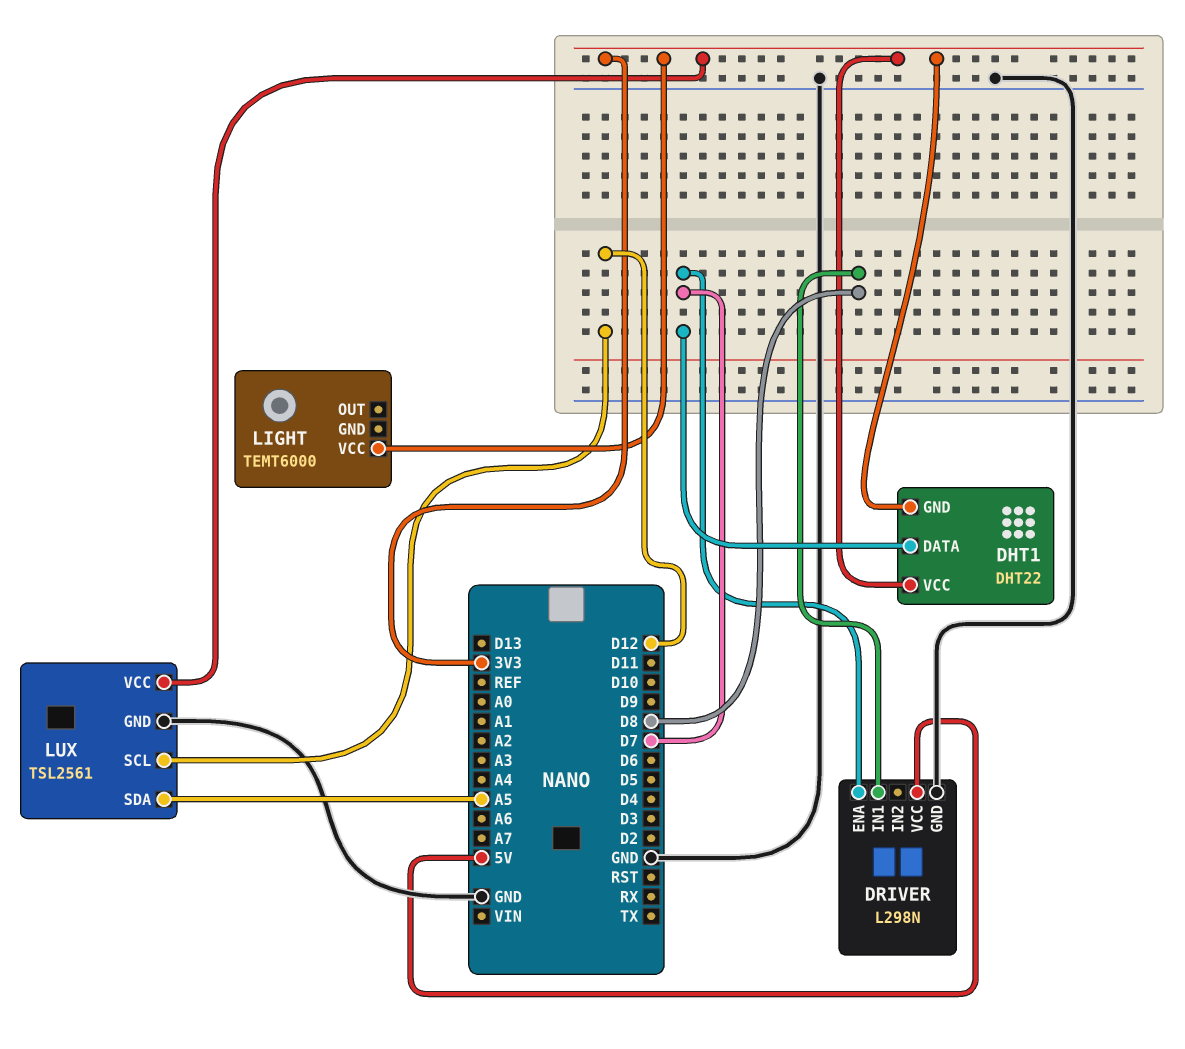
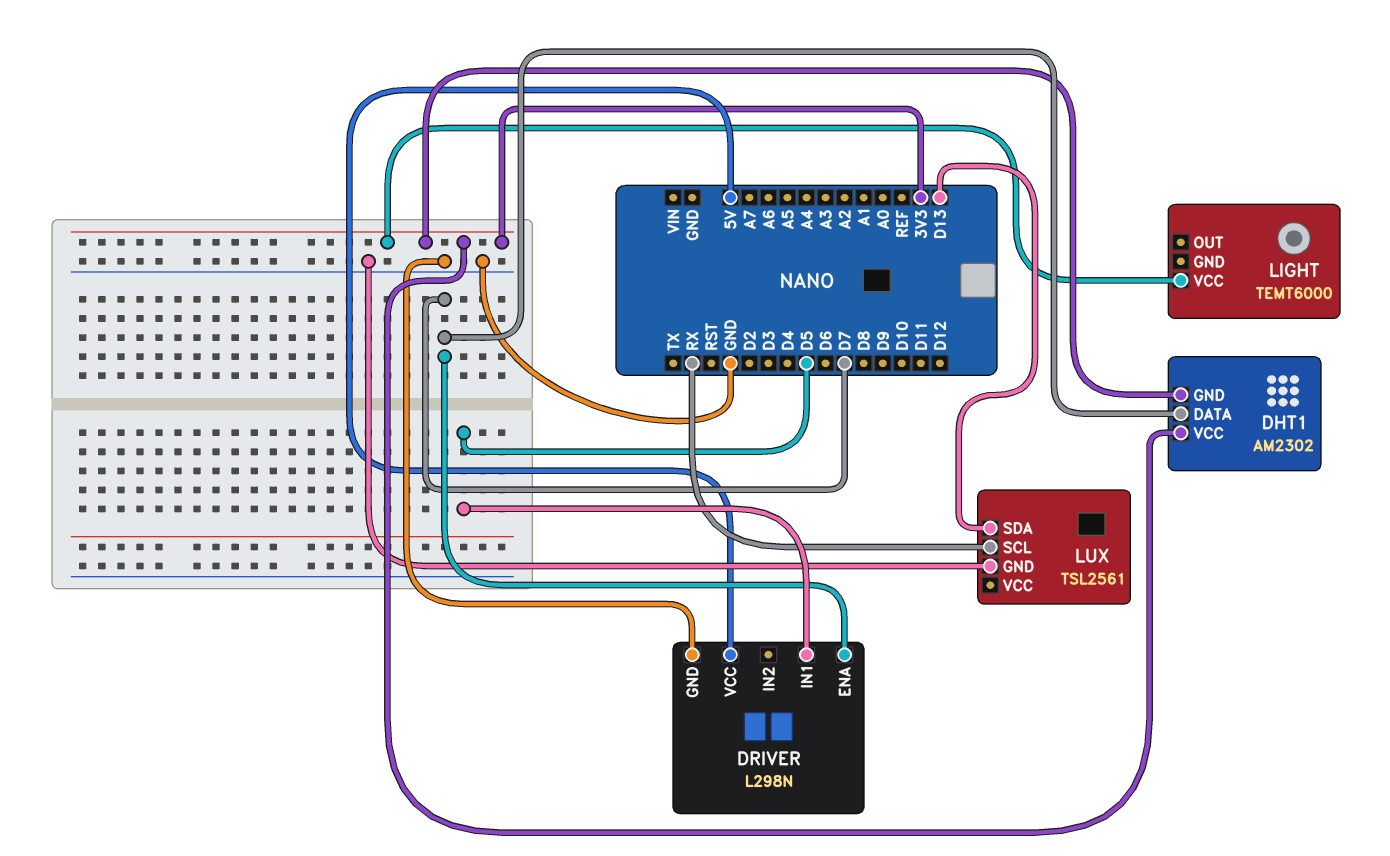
DHT1: DHT22 -> AM2302
DRIVER pin IN1: D8 -> D5
LUX pin SCL: D12 -> RX
LUX pin SDA: A5 -> D13
LUX pin VCC: 3V3 -> none

